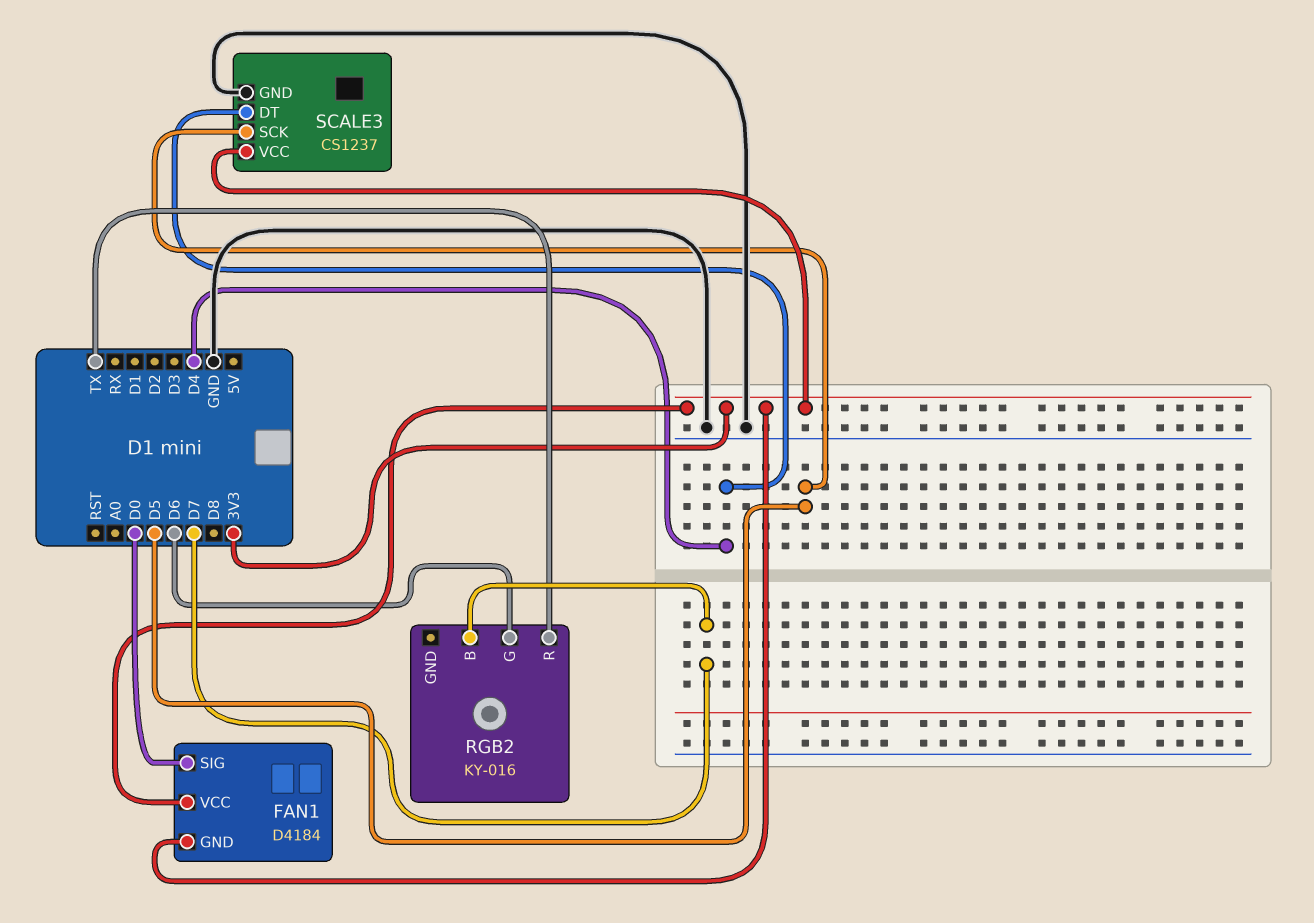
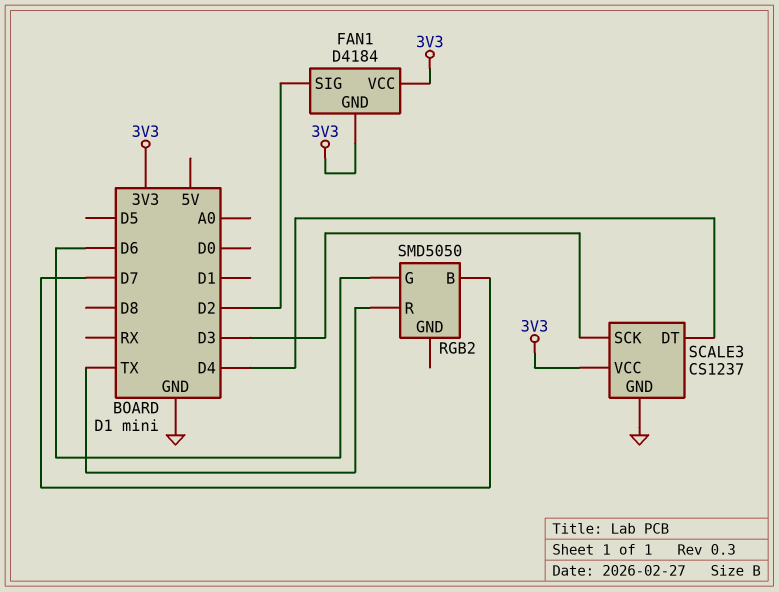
FAN1 pin SIG: D0 -> D2
RGB2: KY-016 -> SMD5050
SCALE3 pin SCK: D5 -> D3

